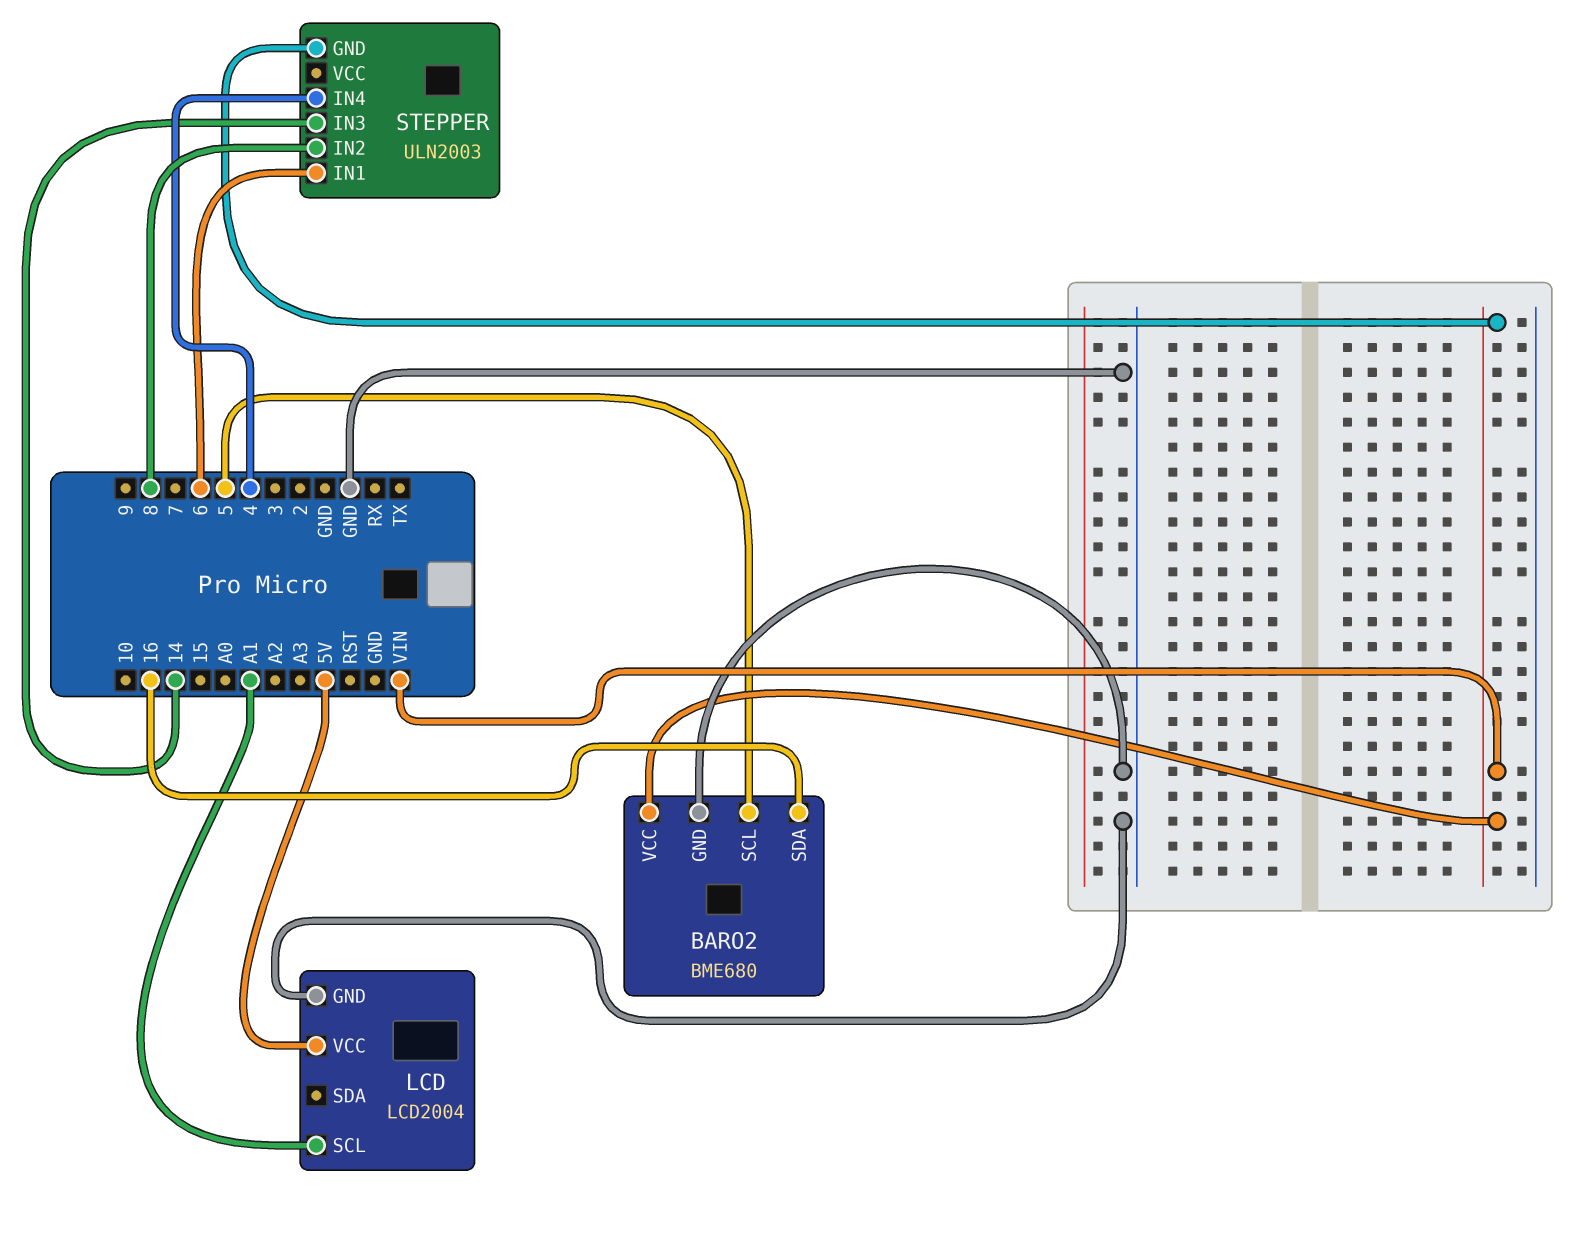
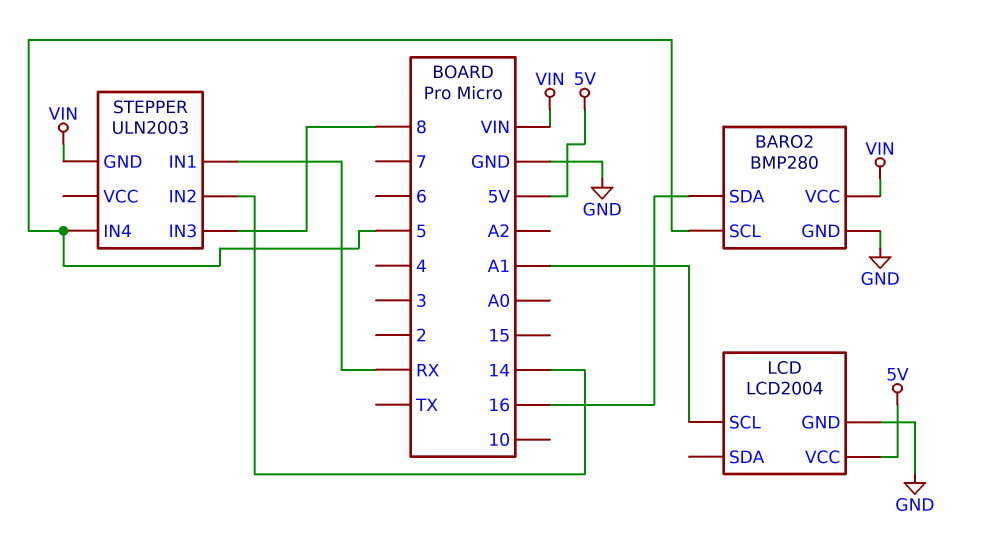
BARO2: BME680 -> BMP280
STEPPER pin IN1: 6 -> RX
STEPPER pin IN2: 8 -> 14
STEPPER pin IN3: 14 -> 8
STEPPER pin IN4: 4 -> 5

